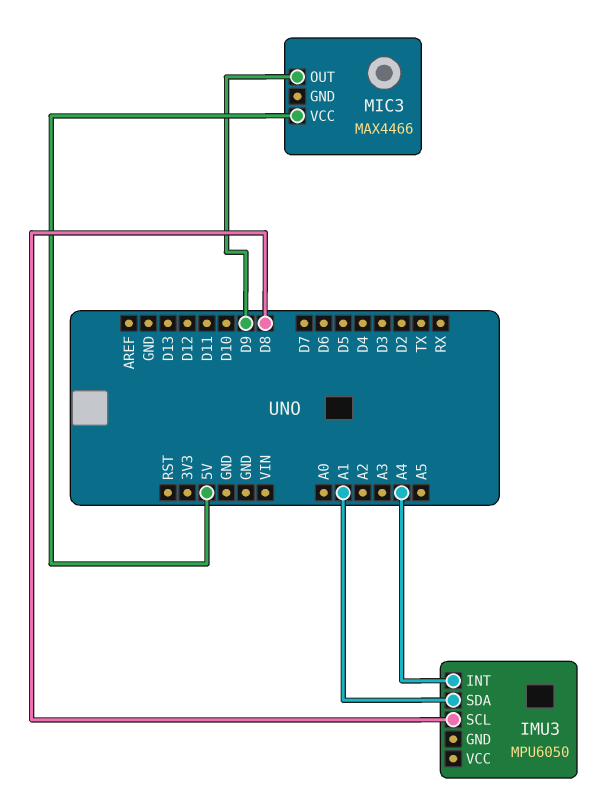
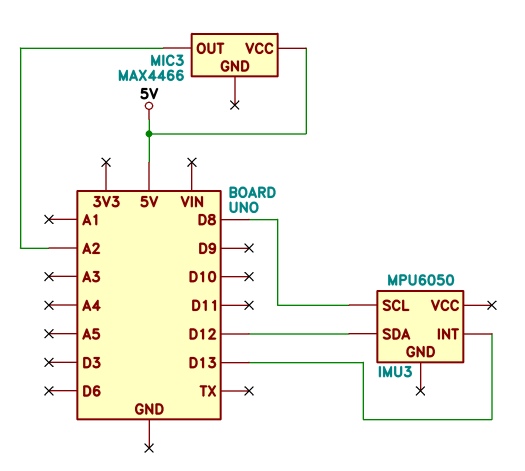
IMU3 pin INT: A4 -> D13
IMU3 pin SDA: A1 -> D12
MIC3 pin OUT: D9 -> A2

